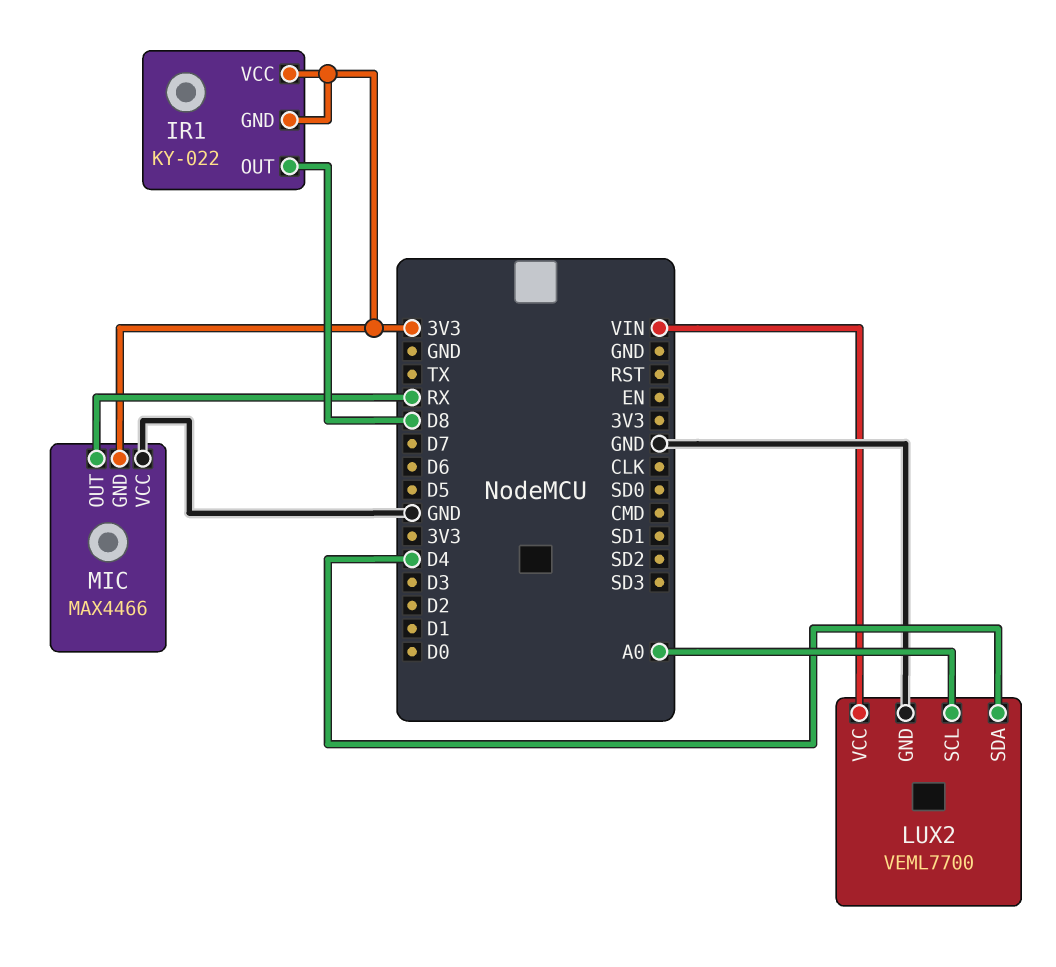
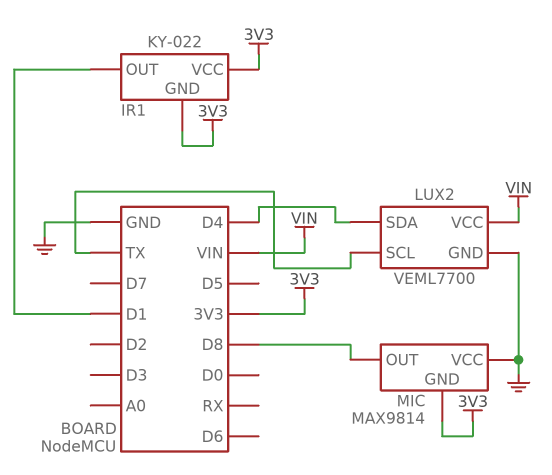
IR1 pin OUT: D8 -> D1
LUX2 pin SCL: A0 -> TX
MIC: MAX4466 -> MAX9814
MIC pin OUT: RX -> D8

